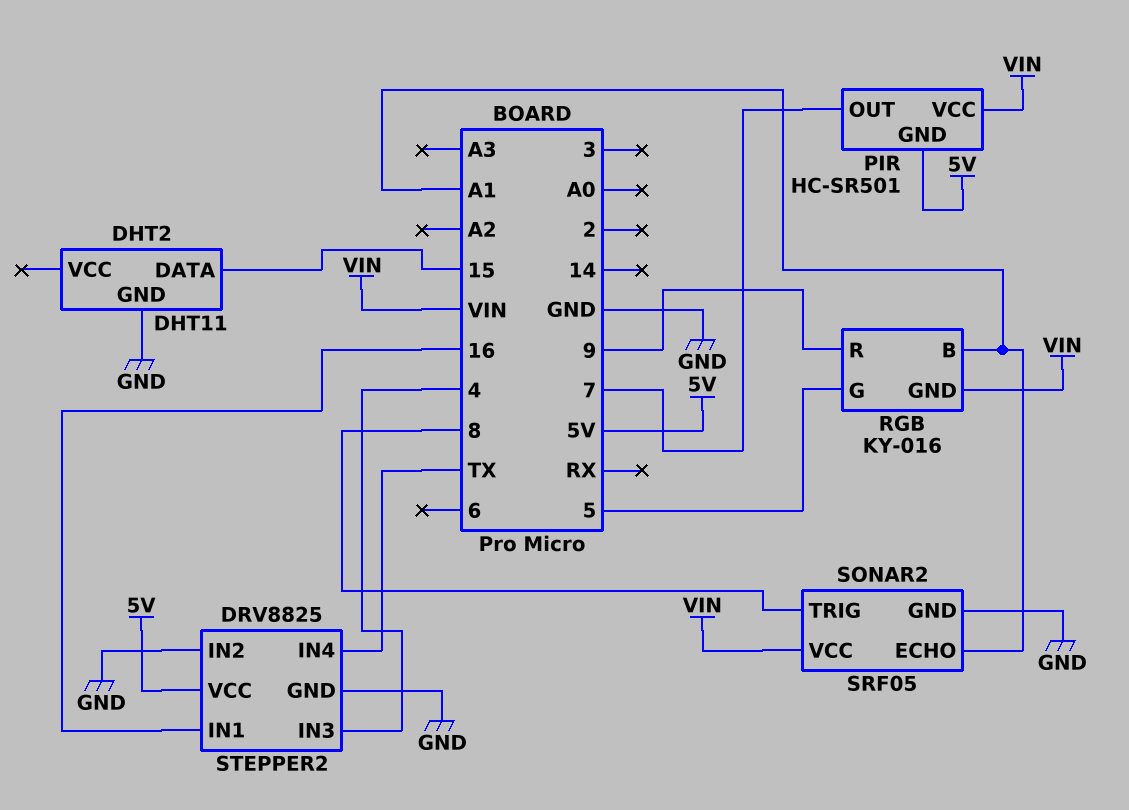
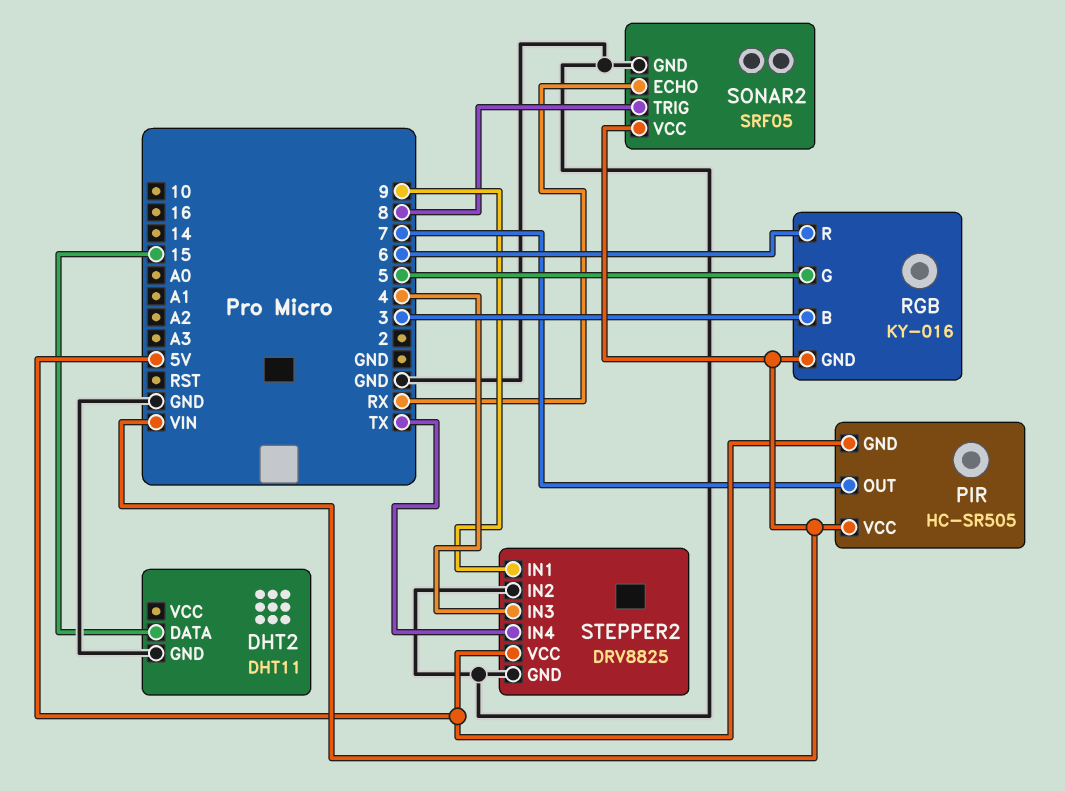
PIR: HC-SR501 -> HC-SR505
RGB pin B: A1 -> 3
RGB pin R: 9 -> 6
SONAR2 pin ECHO: A1 -> RX
STEPPER2 pin IN1: 16 -> 9

